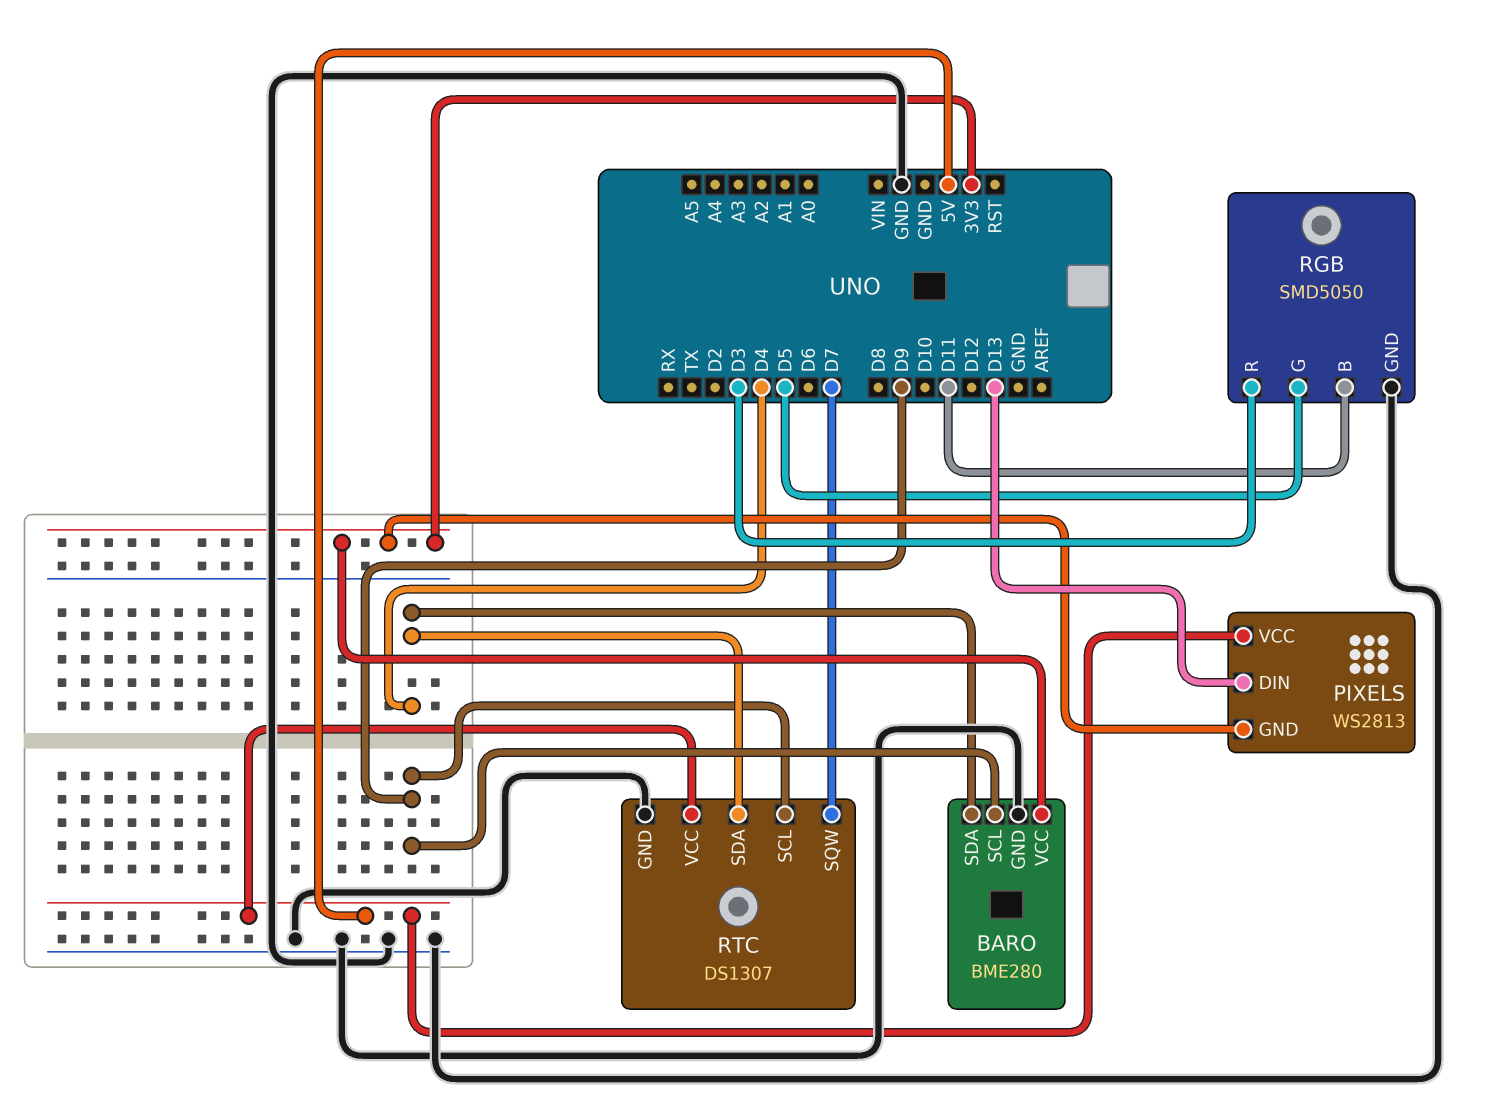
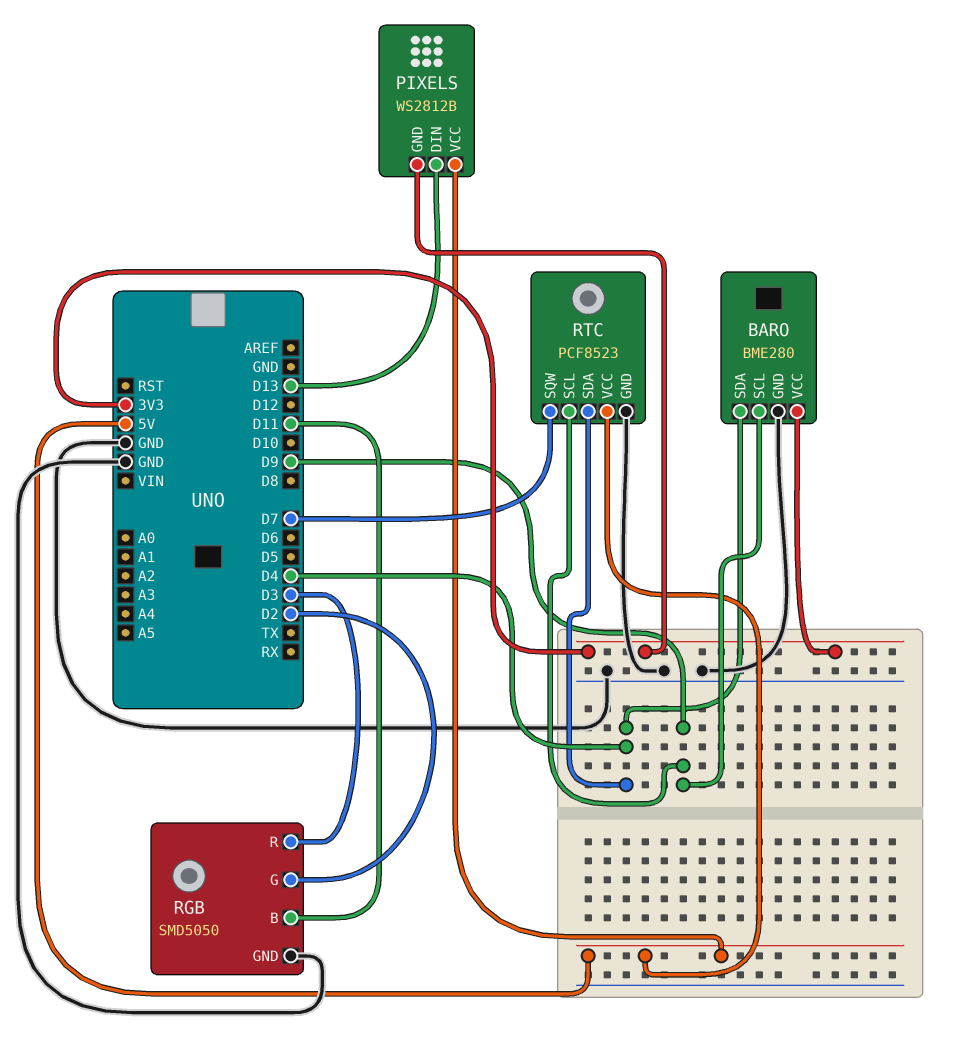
PIXELS: WS2813 -> WS2812B
RGB pin G: D5 -> D2
RTC: DS1307 -> PCF8523

